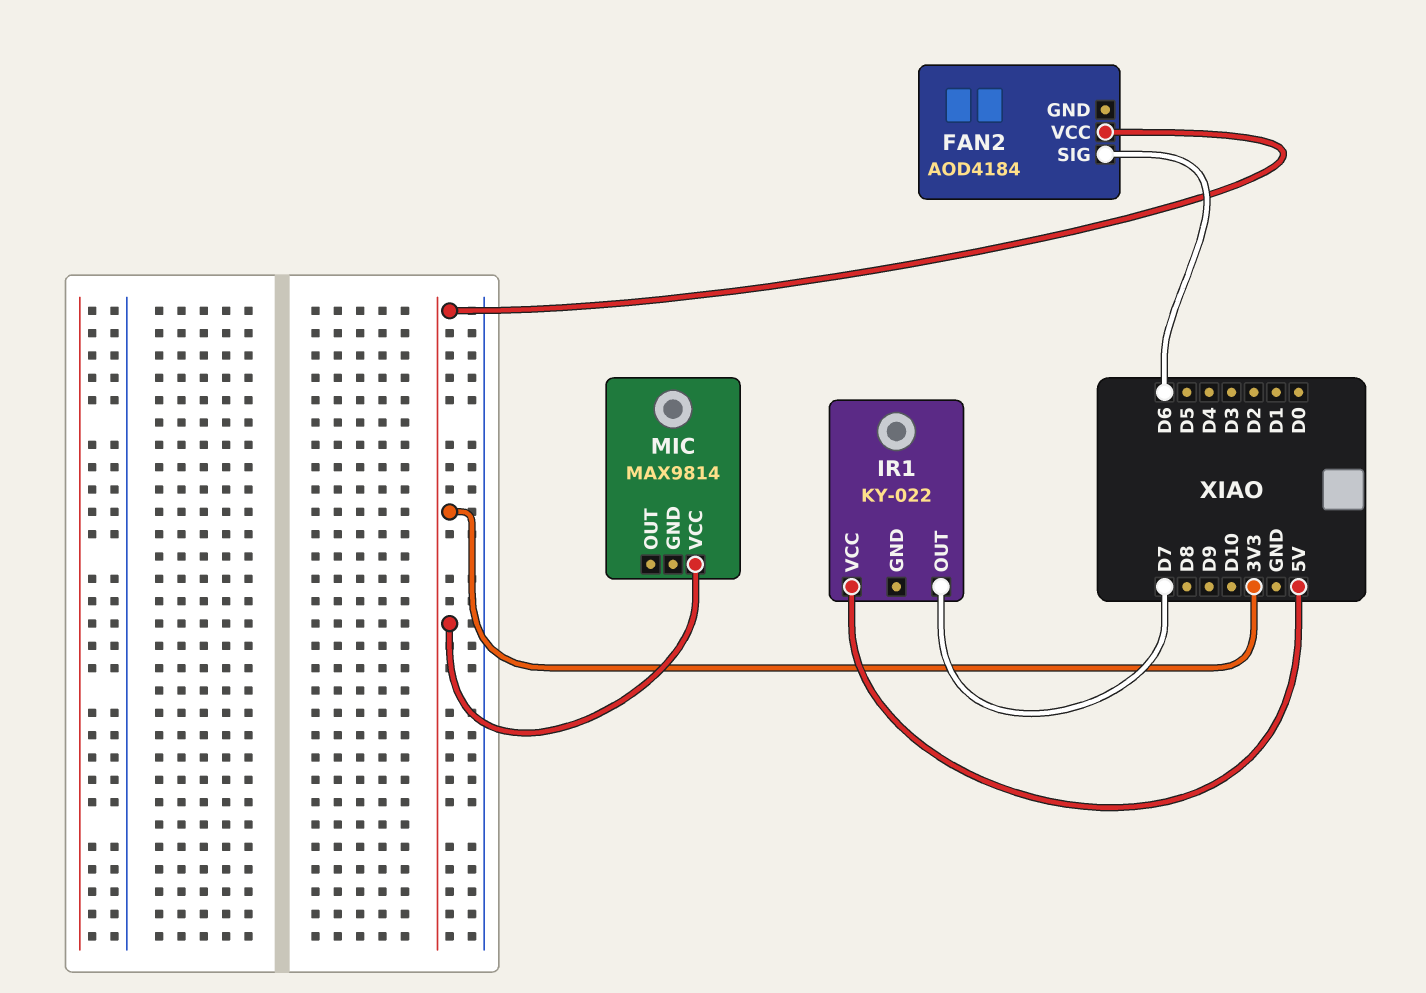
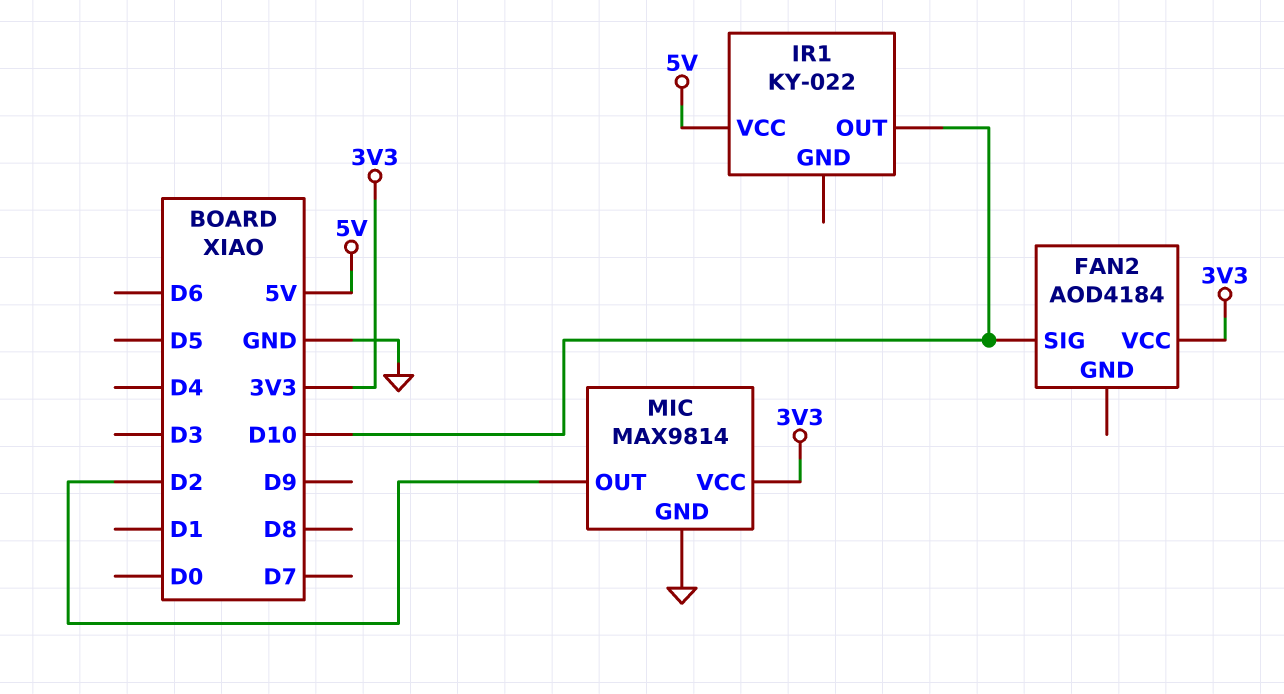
FAN2 pin SIG: D6 -> D10
IR1 pin OUT: D7 -> D10
MIC pin GND: none -> GND
MIC pin OUT: none -> D2

